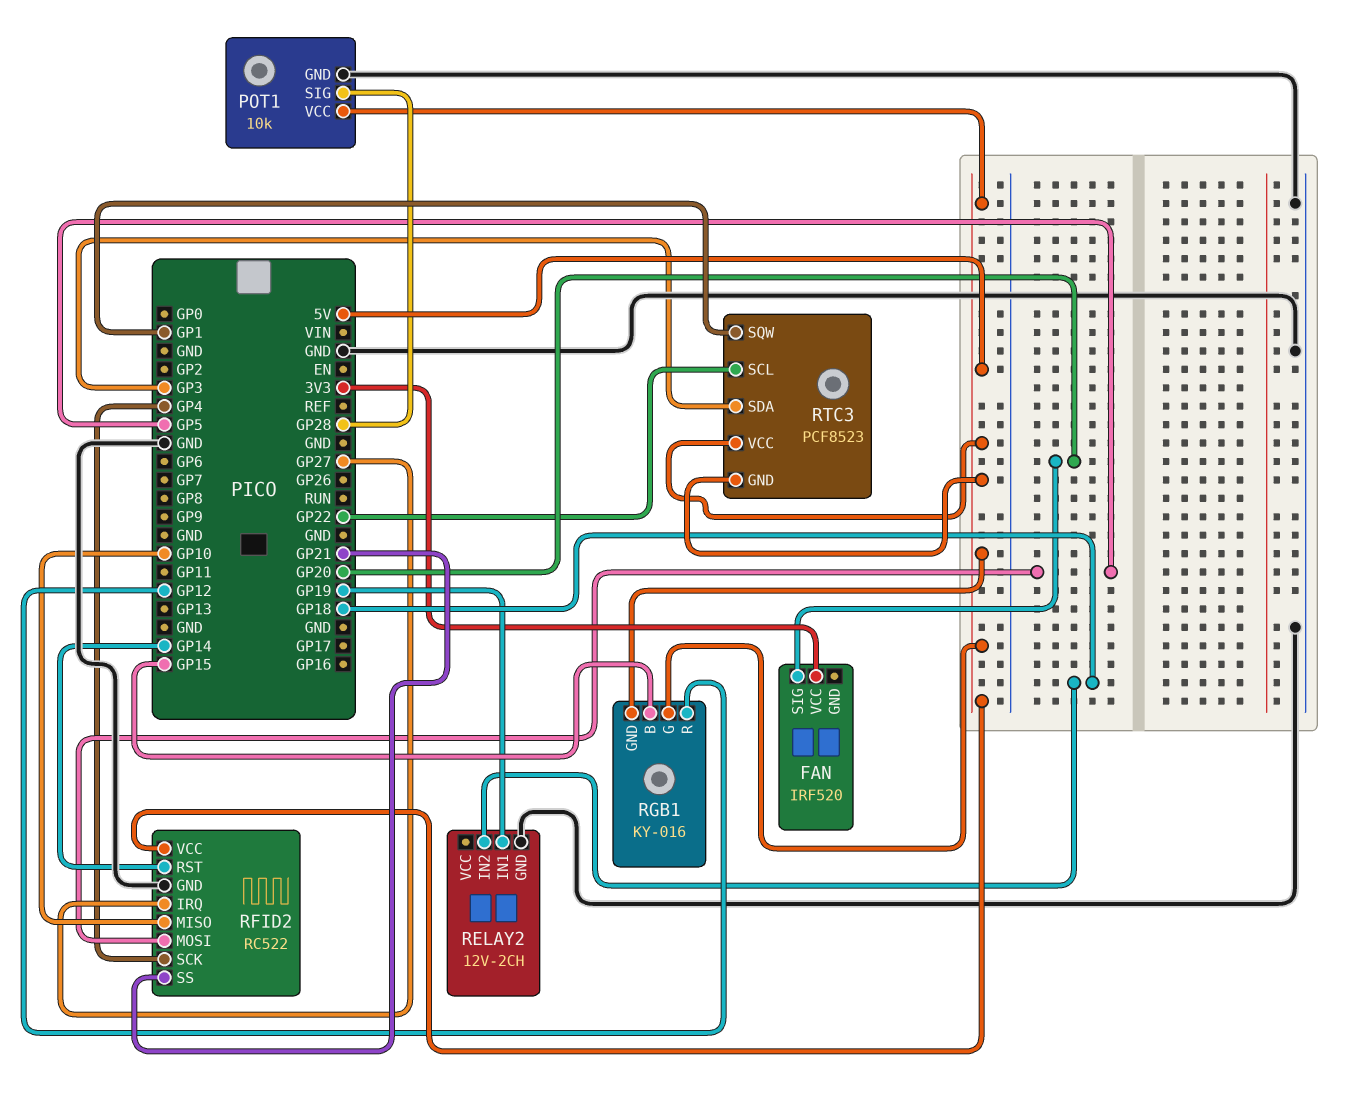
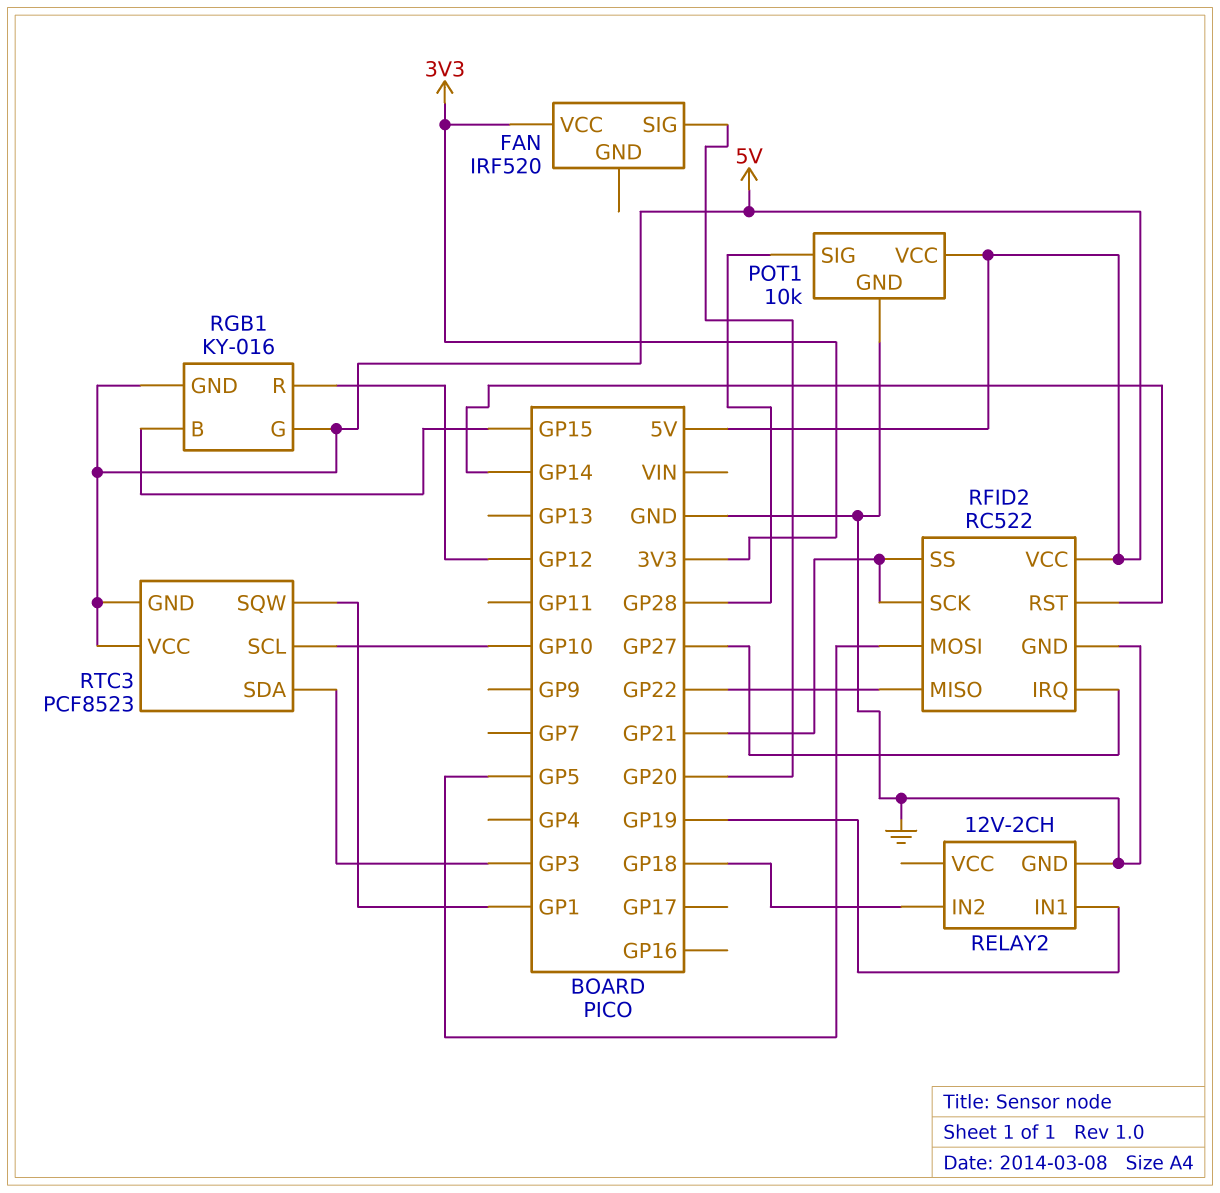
RFID2 pin MISO: GP10 -> GP22
RFID2 pin SCK: GP4 -> GP21
RTC3 pin SCL: GP22 -> GP10

